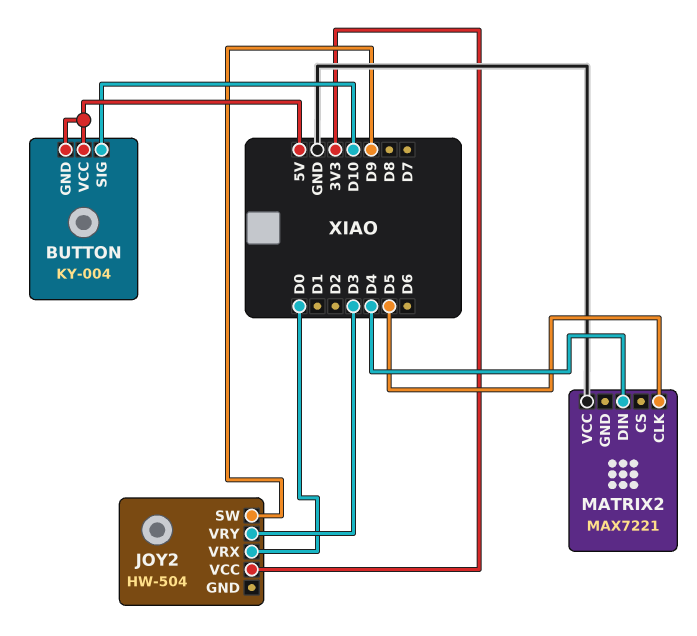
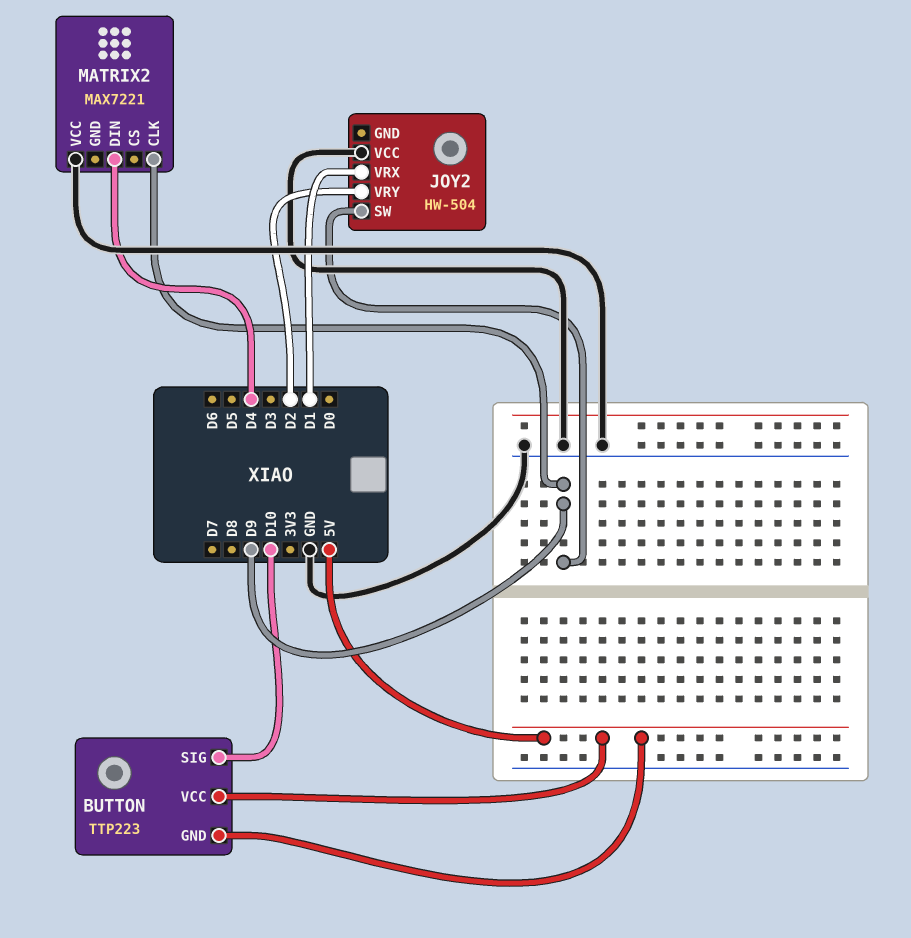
BUTTON: KY-004 -> TTP223
JOY2 pin VCC: 3V3 -> GND
JOY2 pin VRX: D0 -> D1
JOY2 pin VRY: D3 -> D2
MATRIX2 pin CLK: D5 -> D9

